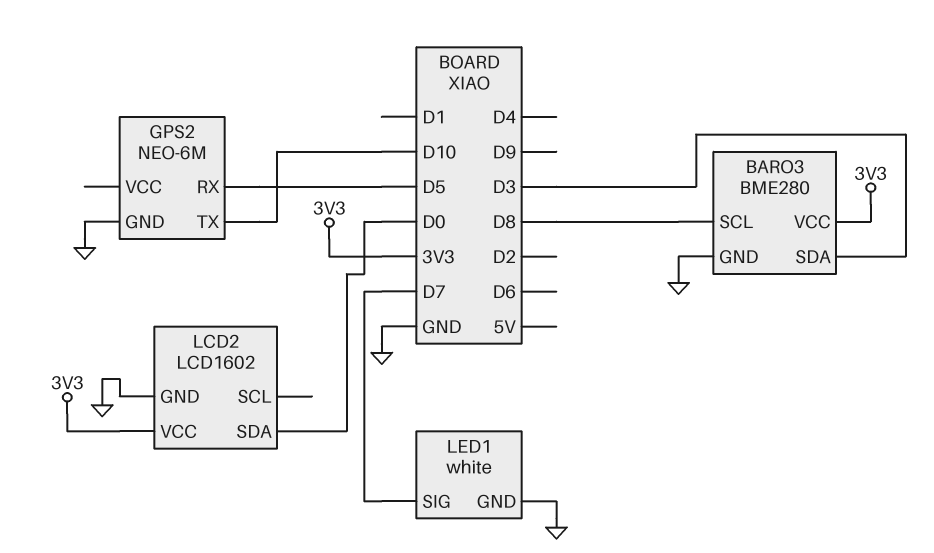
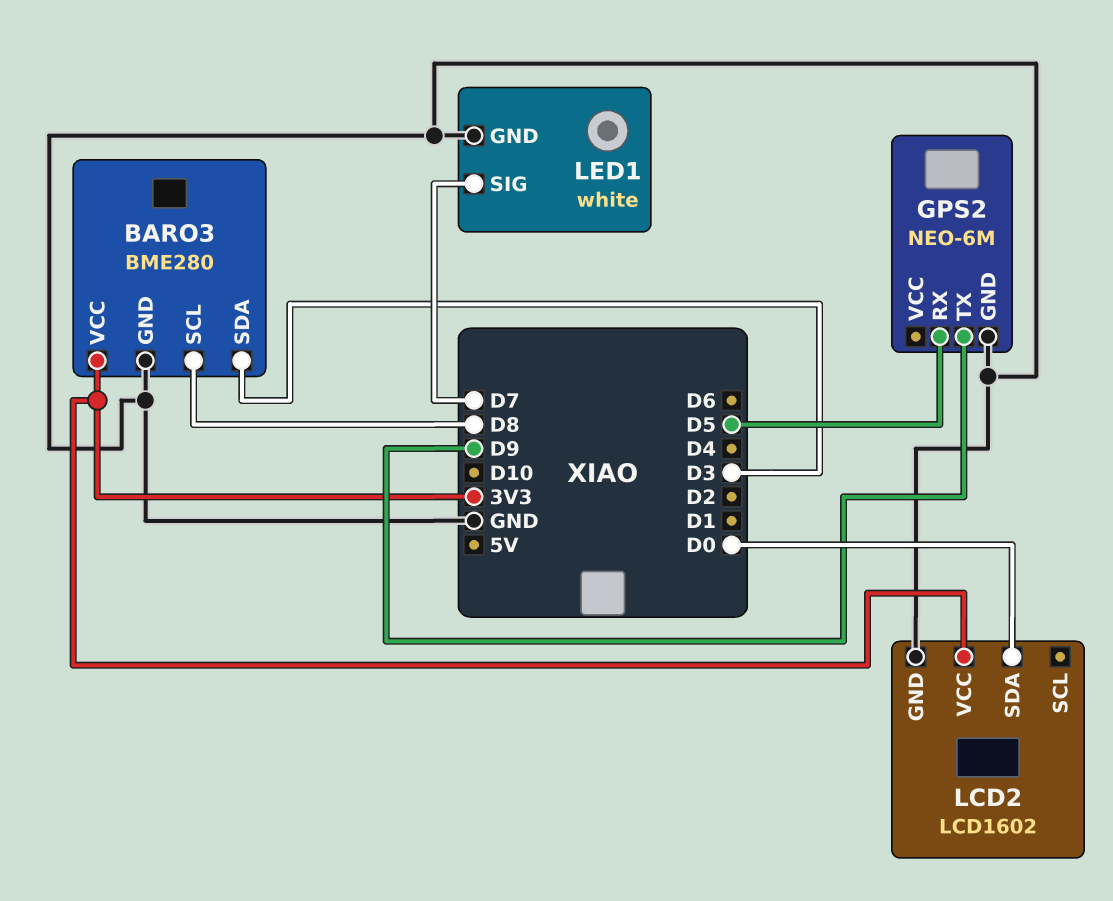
GPS2 pin TX: D10 -> D9

